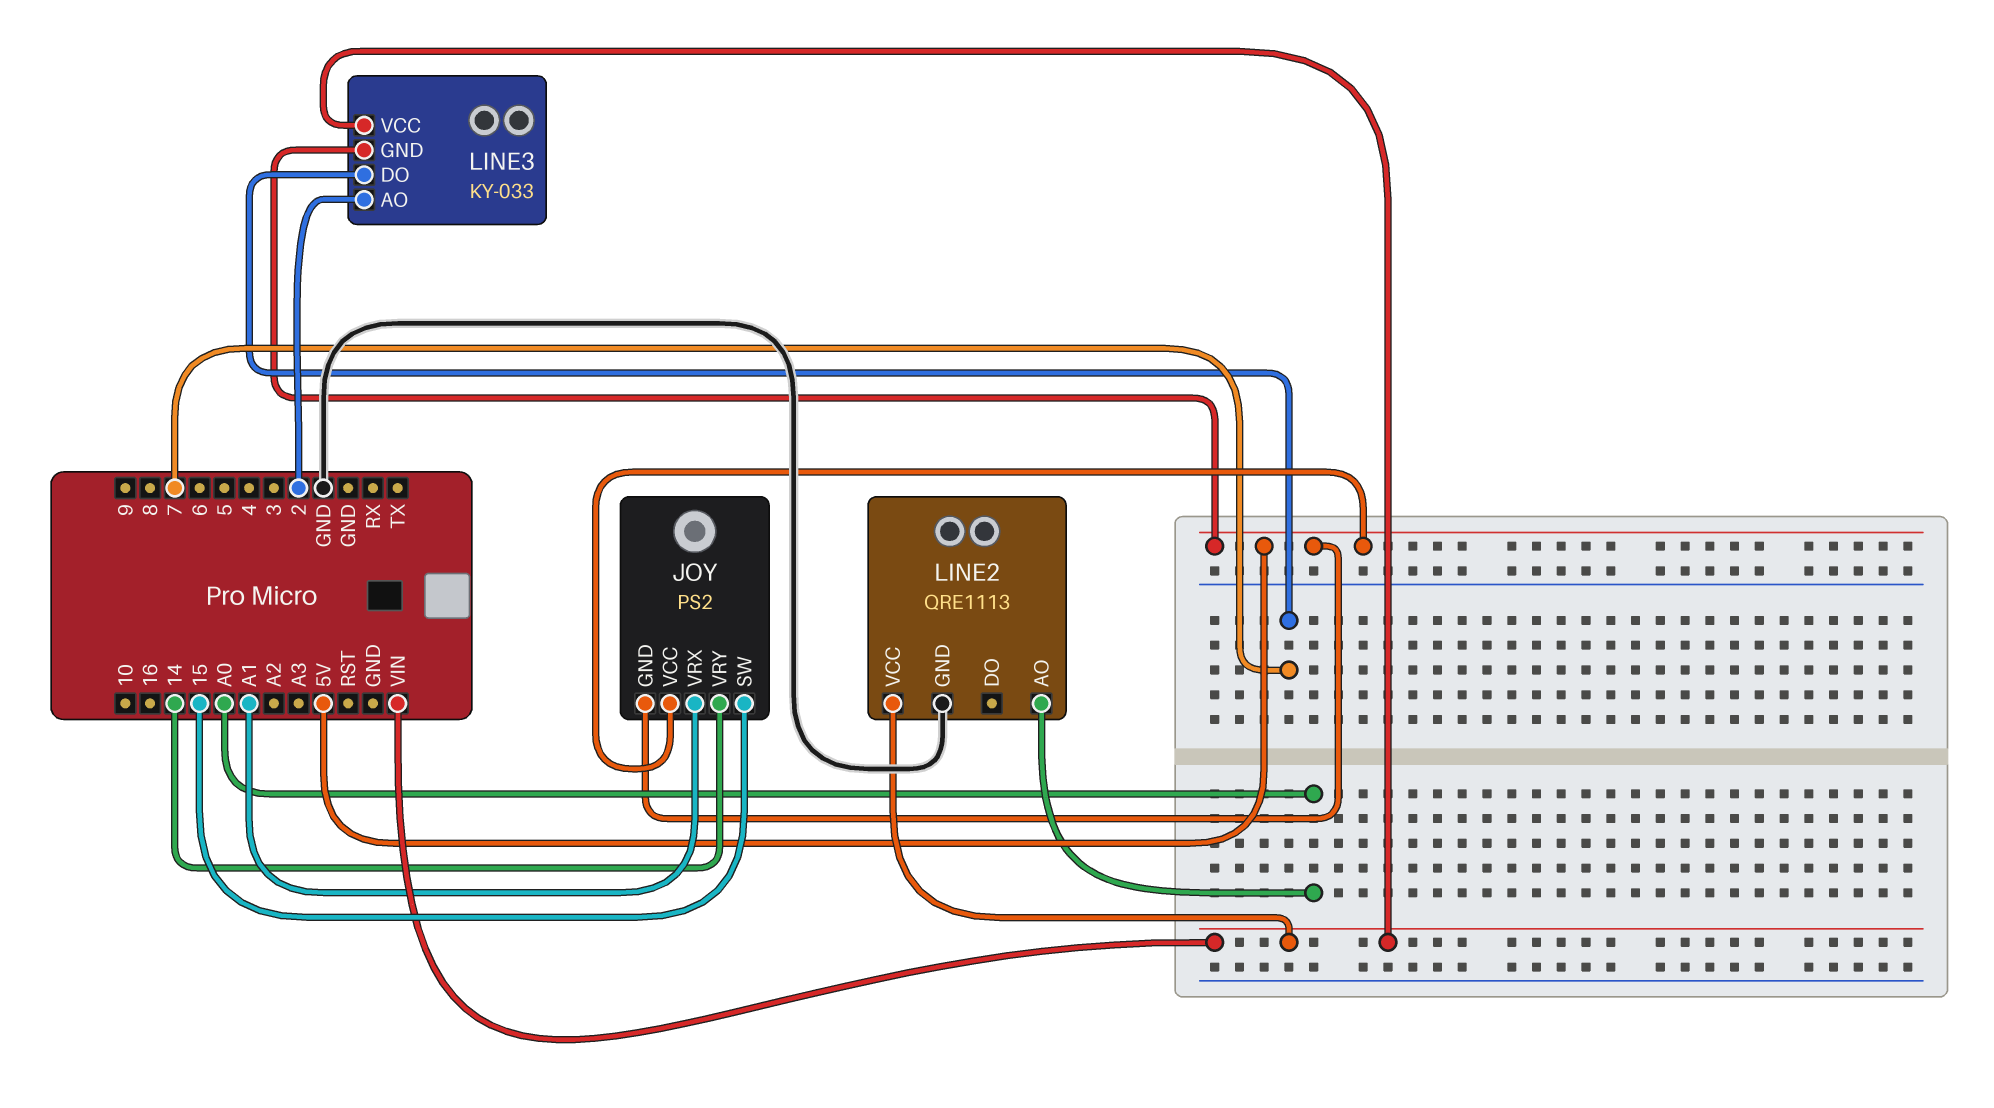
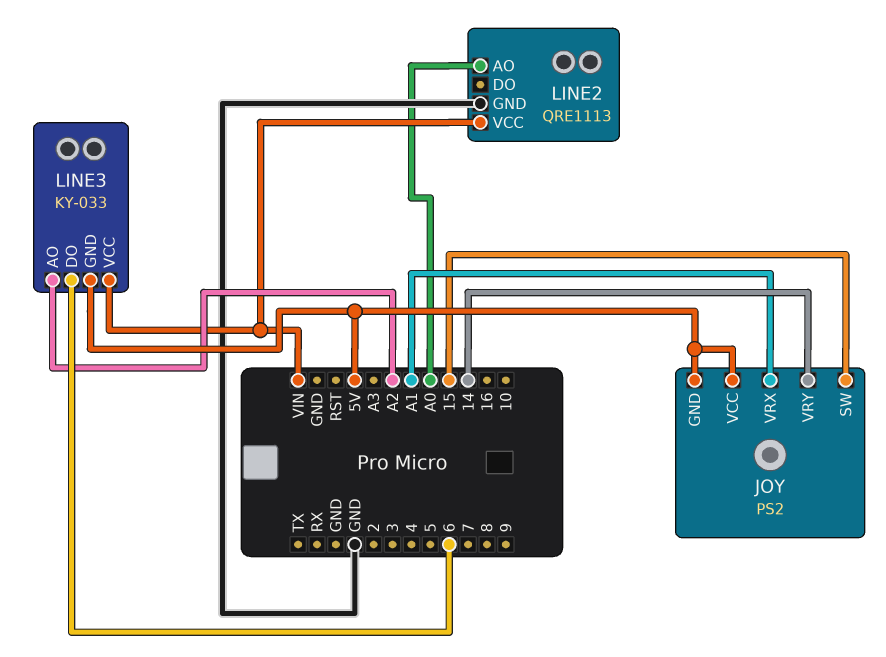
LINE3 pin AO: 2 -> A2
LINE3 pin DO: 7 -> 6

